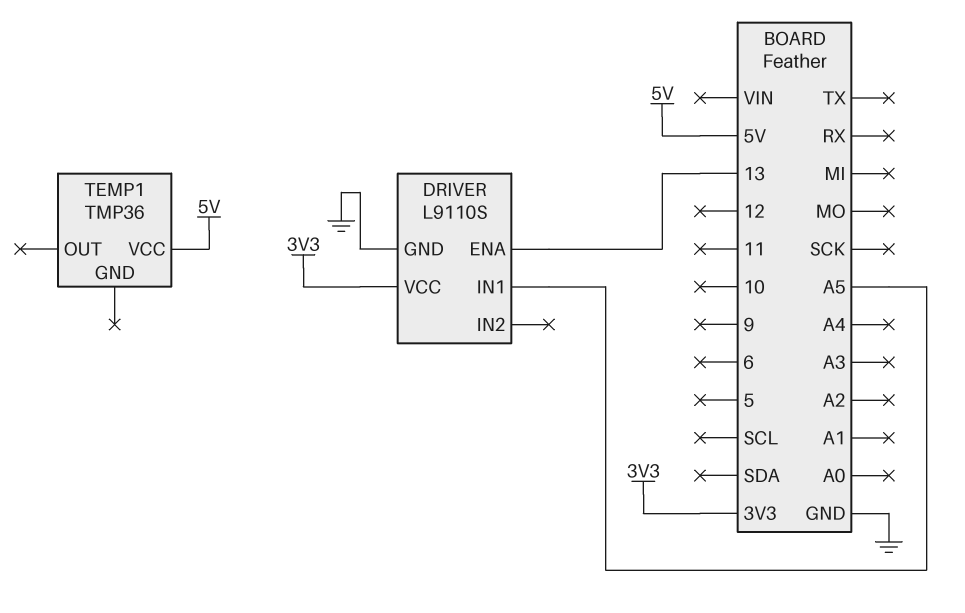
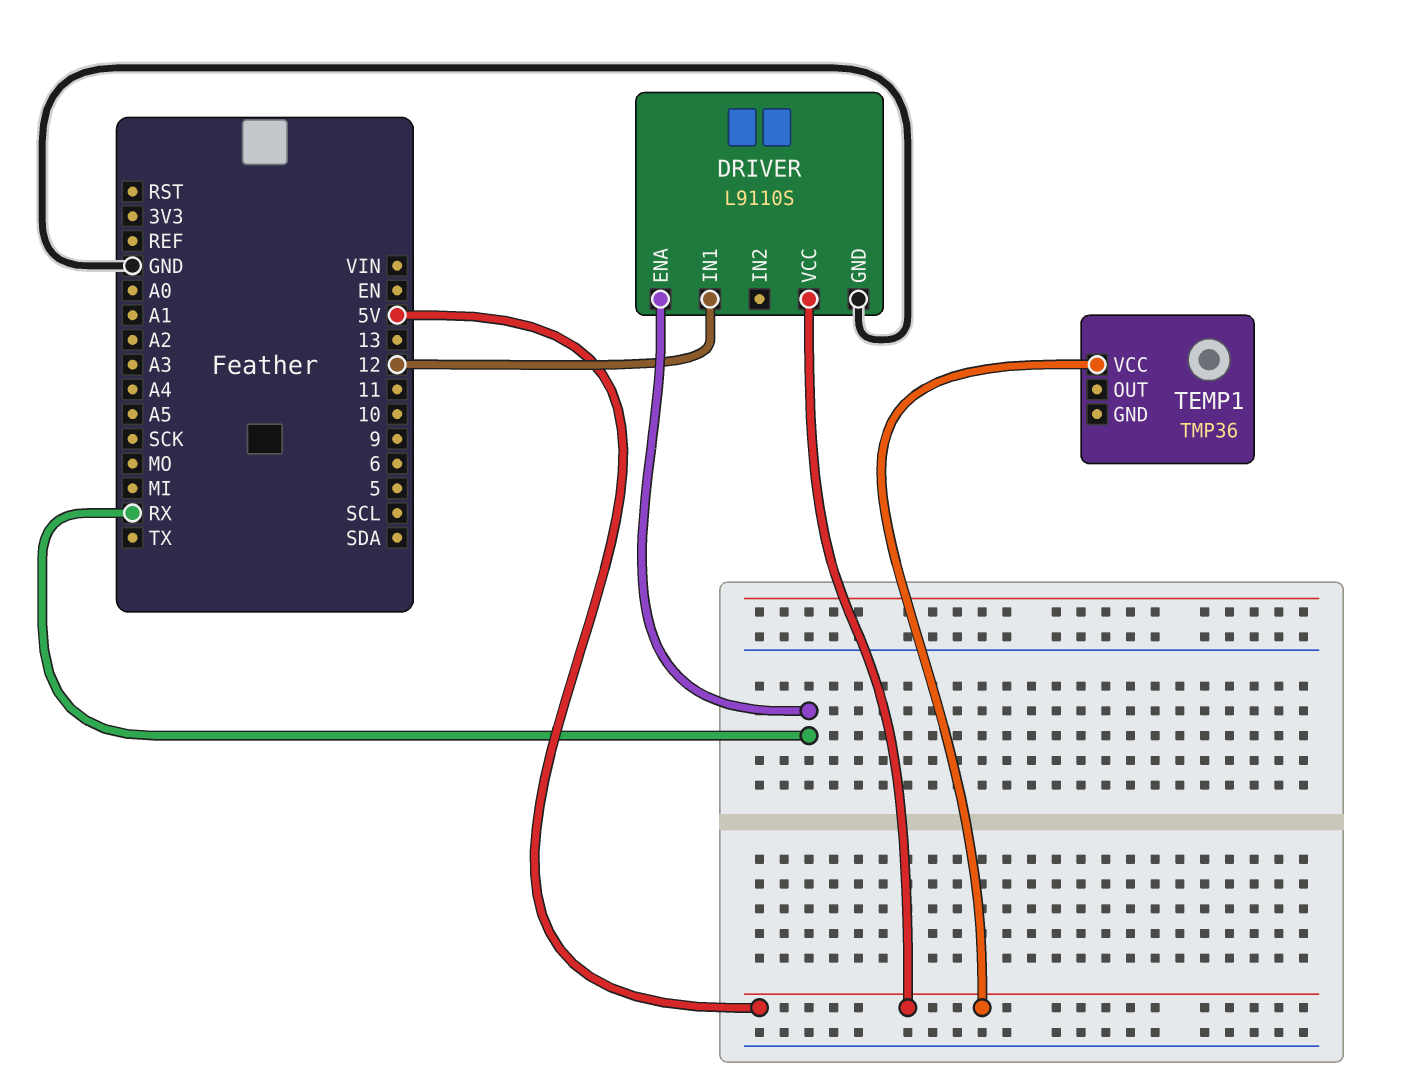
DRIVER pin ENA: 13 -> RX
DRIVER pin IN1: A5 -> 12
DRIVER pin VCC: 3V3 -> 5V

